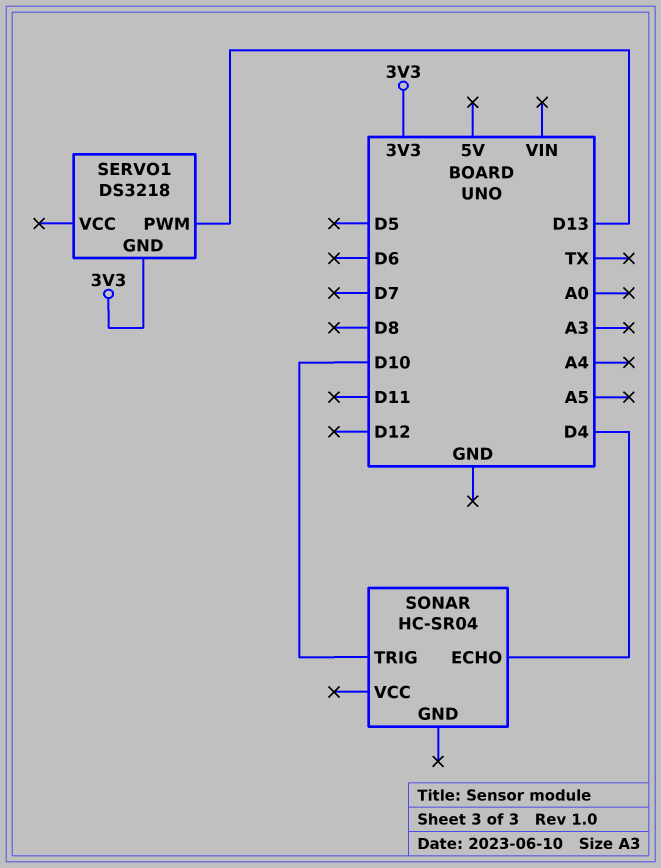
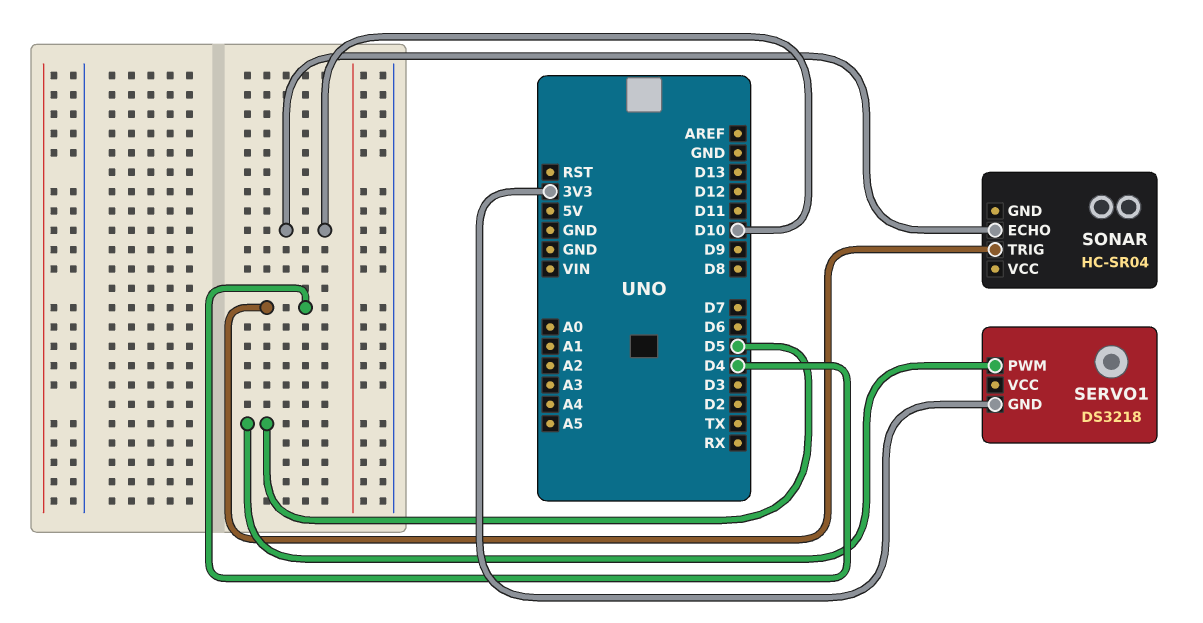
SERVO1 pin PWM: D13 -> D5
SONAR pin ECHO: D4 -> D10
SONAR pin TRIG: D10 -> D4

